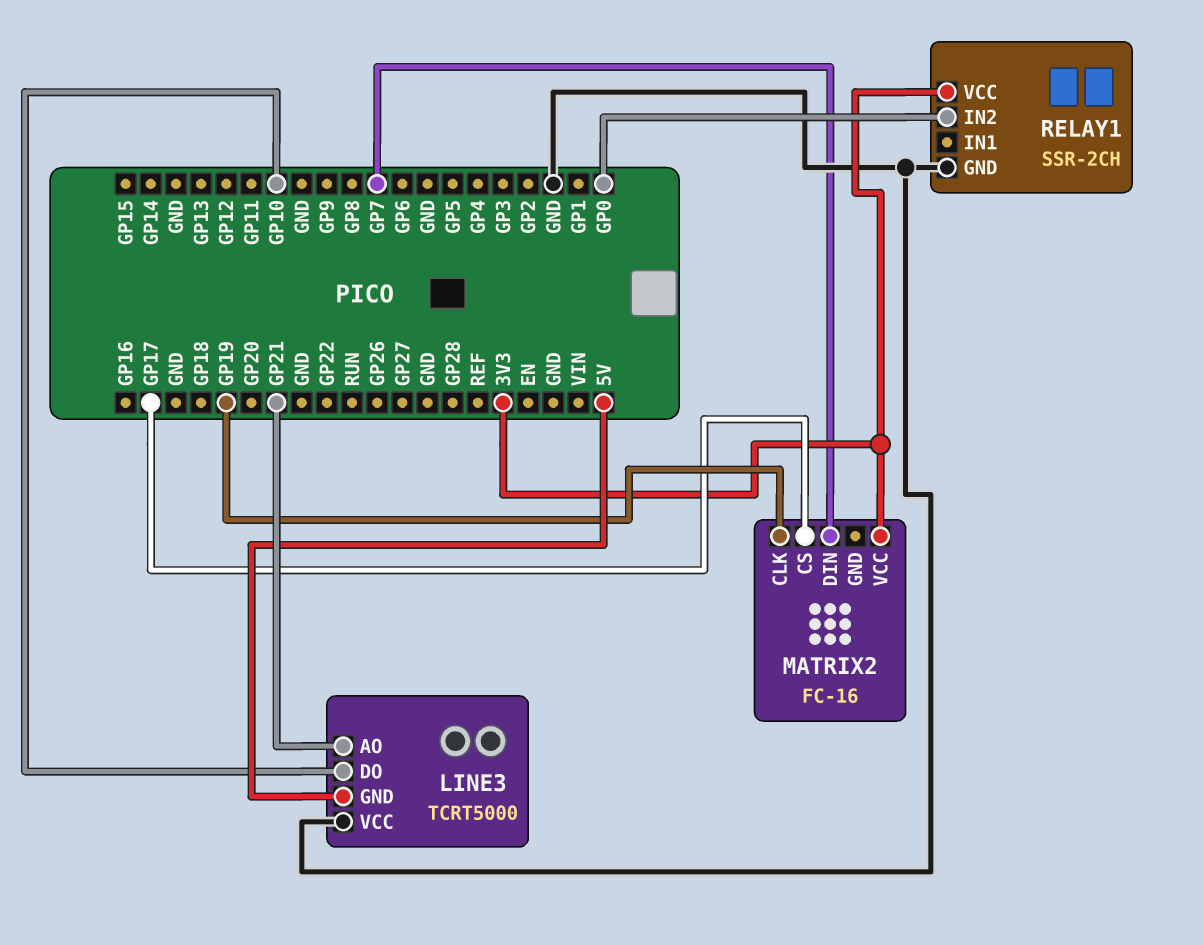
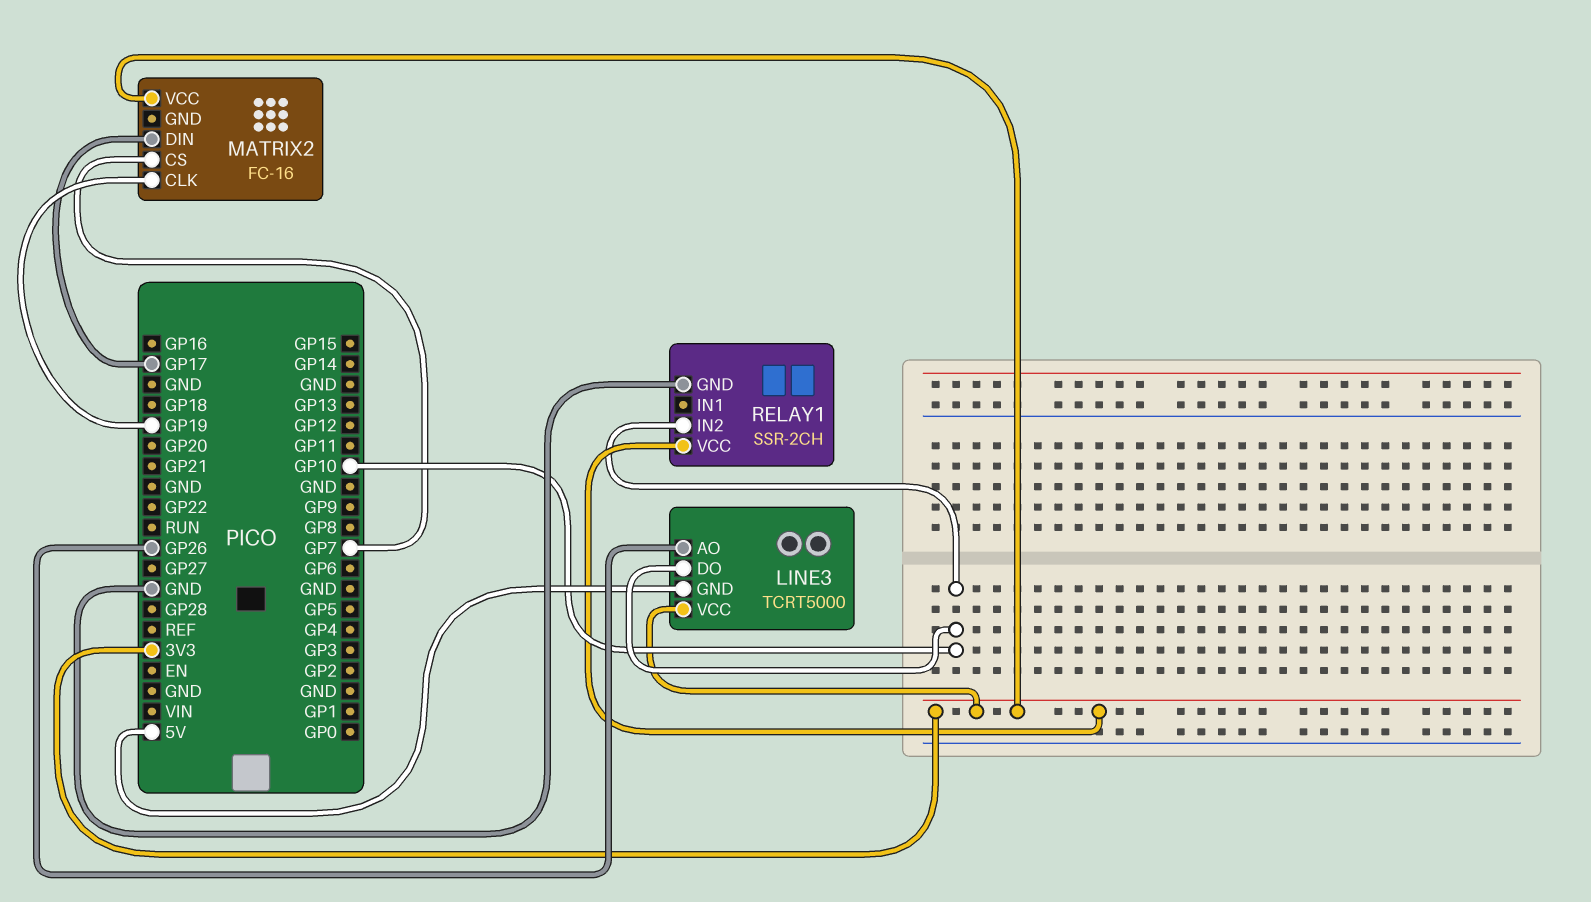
LINE3 pin AO: GP21 -> GP26
LINE3 pin VCC: GND -> 3V3
MATRIX2 pin CS: GP17 -> GP7
MATRIX2 pin DIN: GP7 -> GP17
RELAY1 pin IN2: GP0 -> GP10

